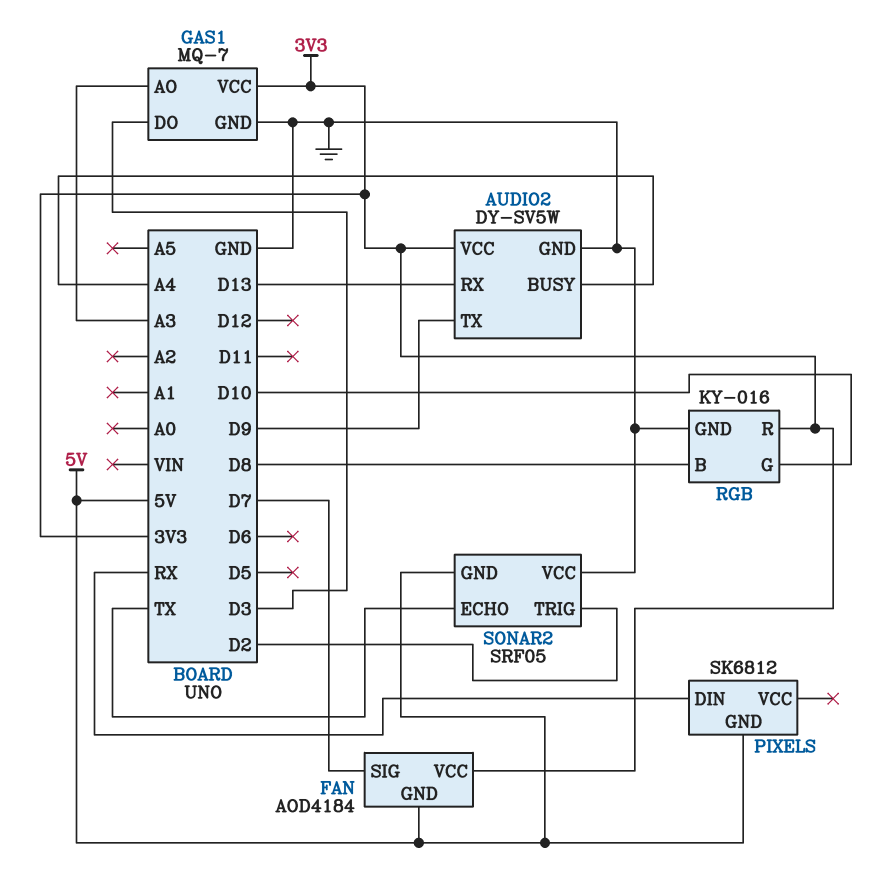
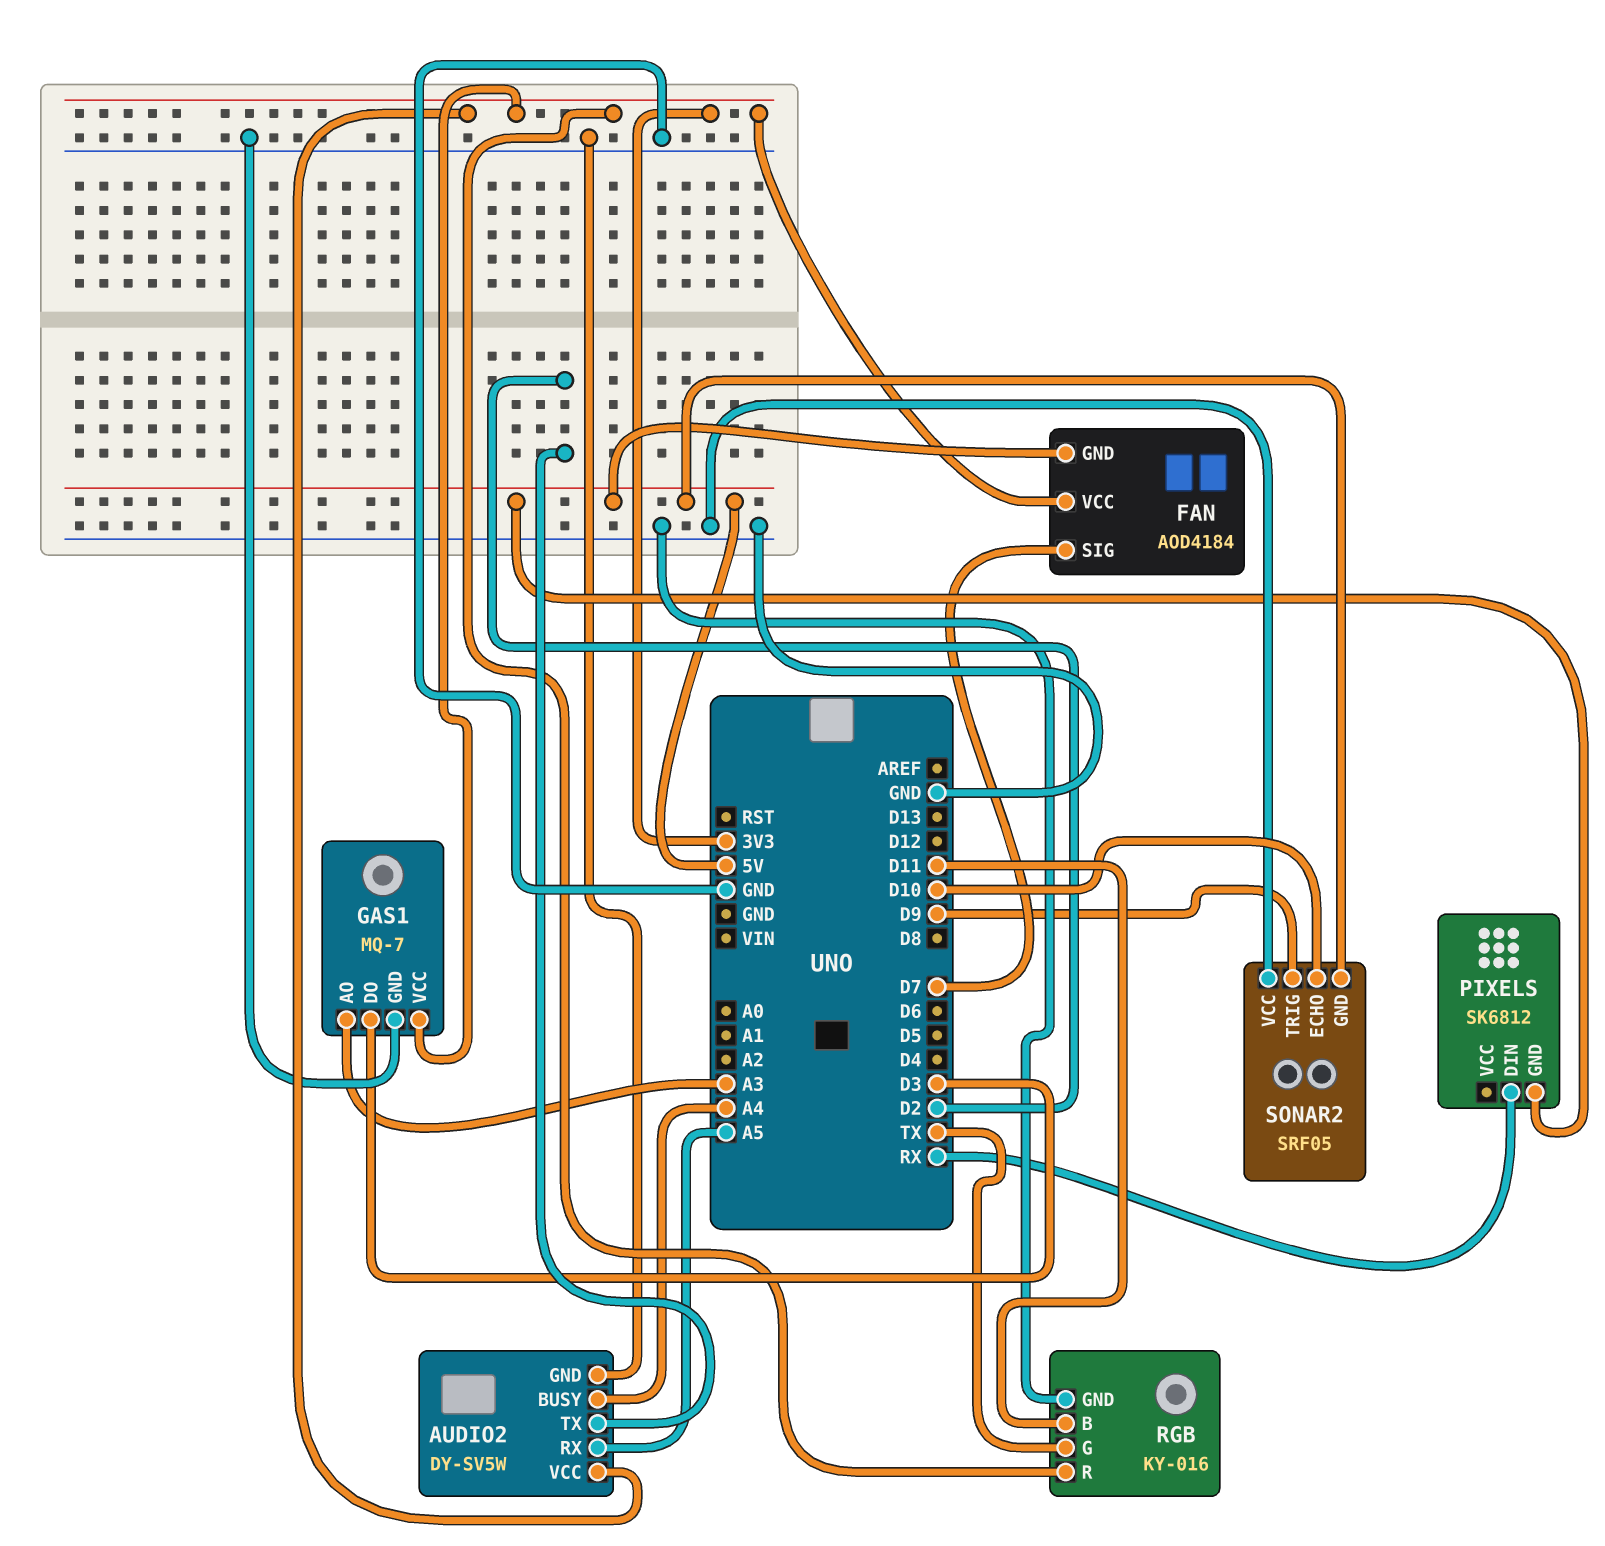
AUDIO2 pin RX: D13 -> A5
AUDIO2 pin TX: D9 -> D2
RGB pin B: D8 -> D11
RGB pin G: D10 -> TX
SONAR2 pin ECHO: TX -> D10
SONAR2 pin TRIG: D2 -> D9

